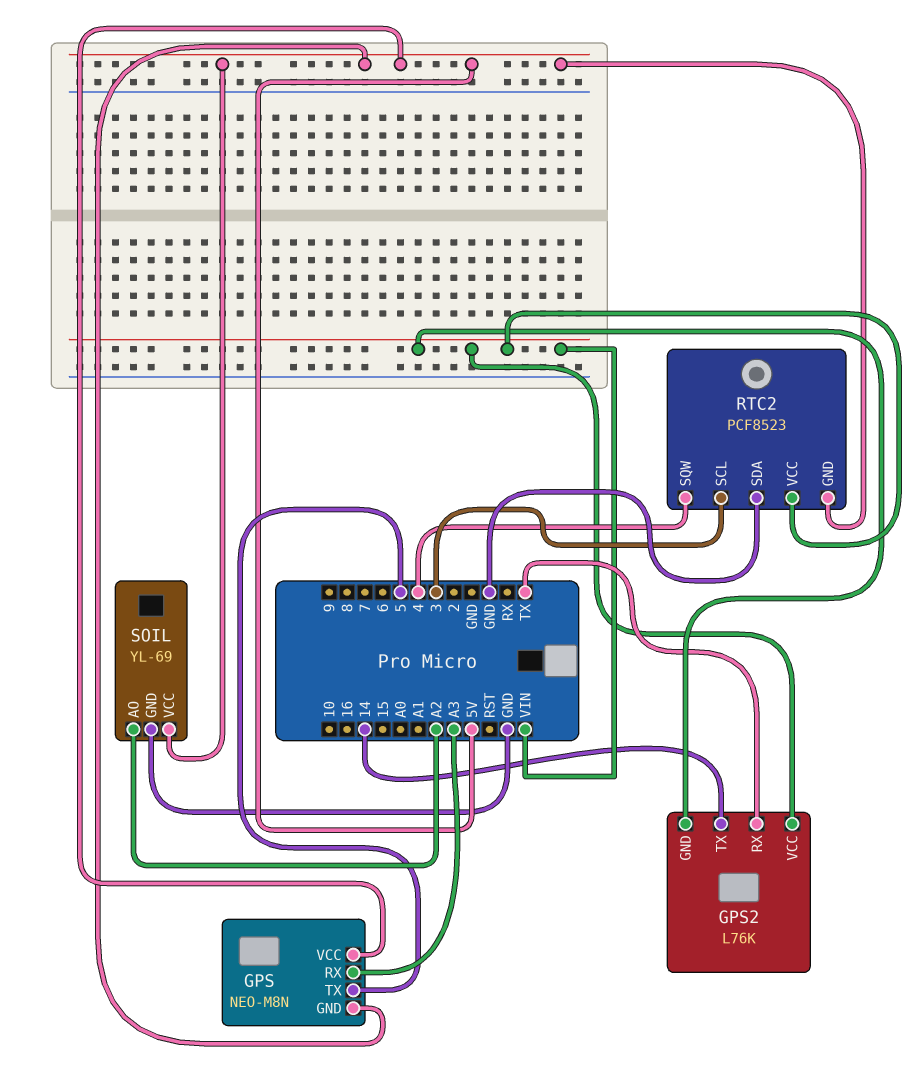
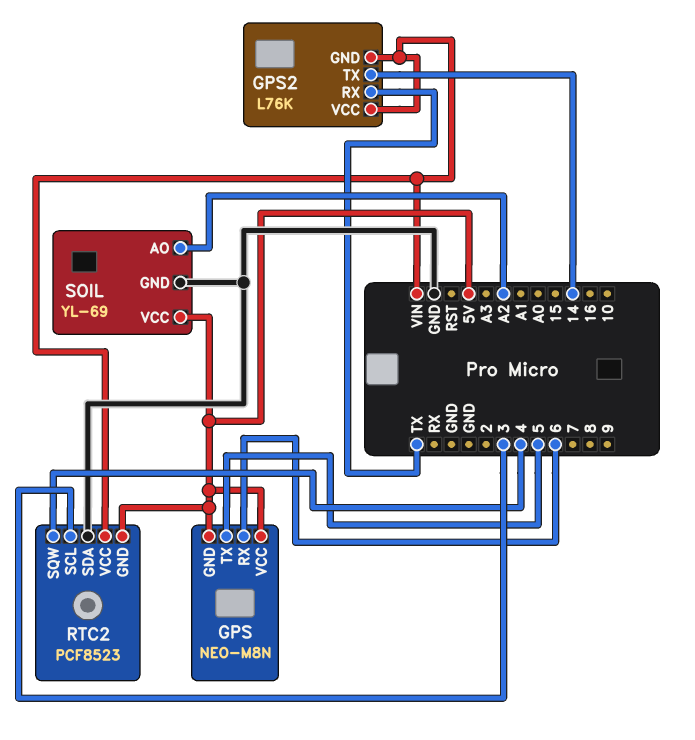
GPS pin RX: A3 -> 6

